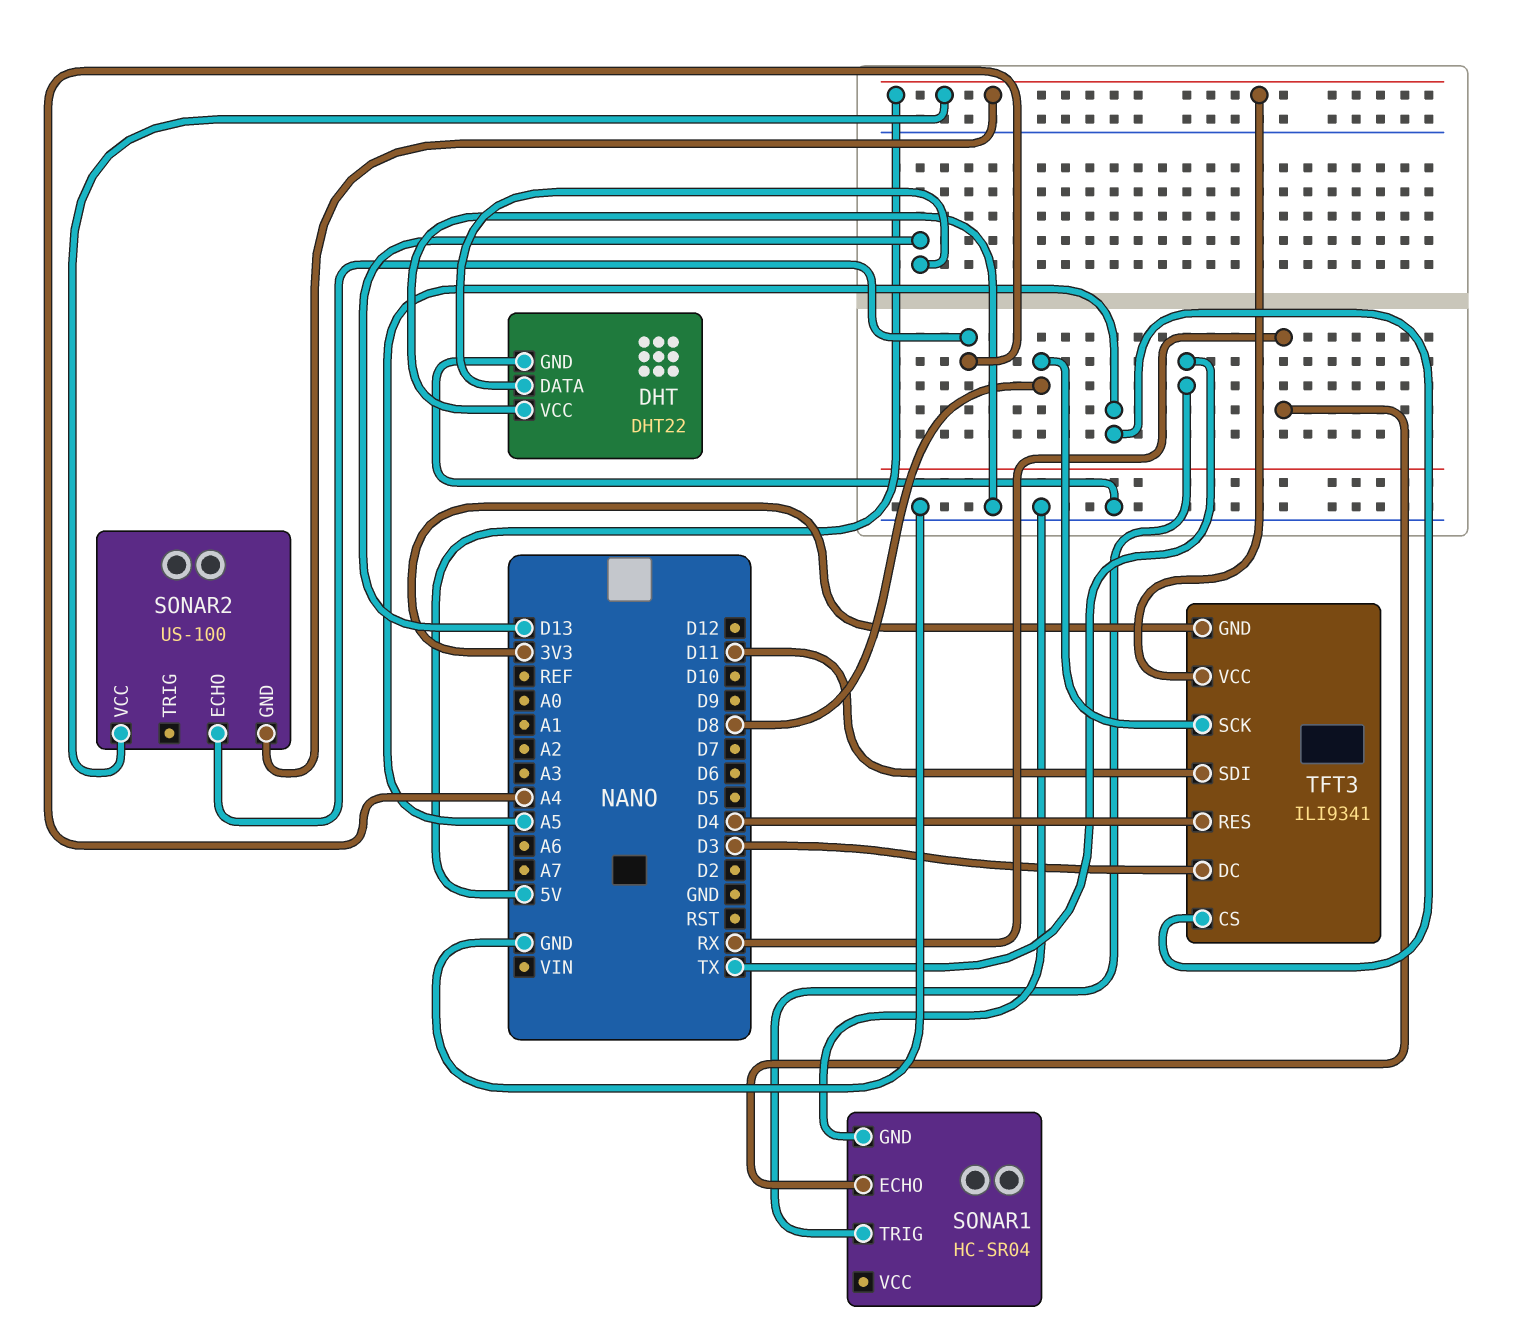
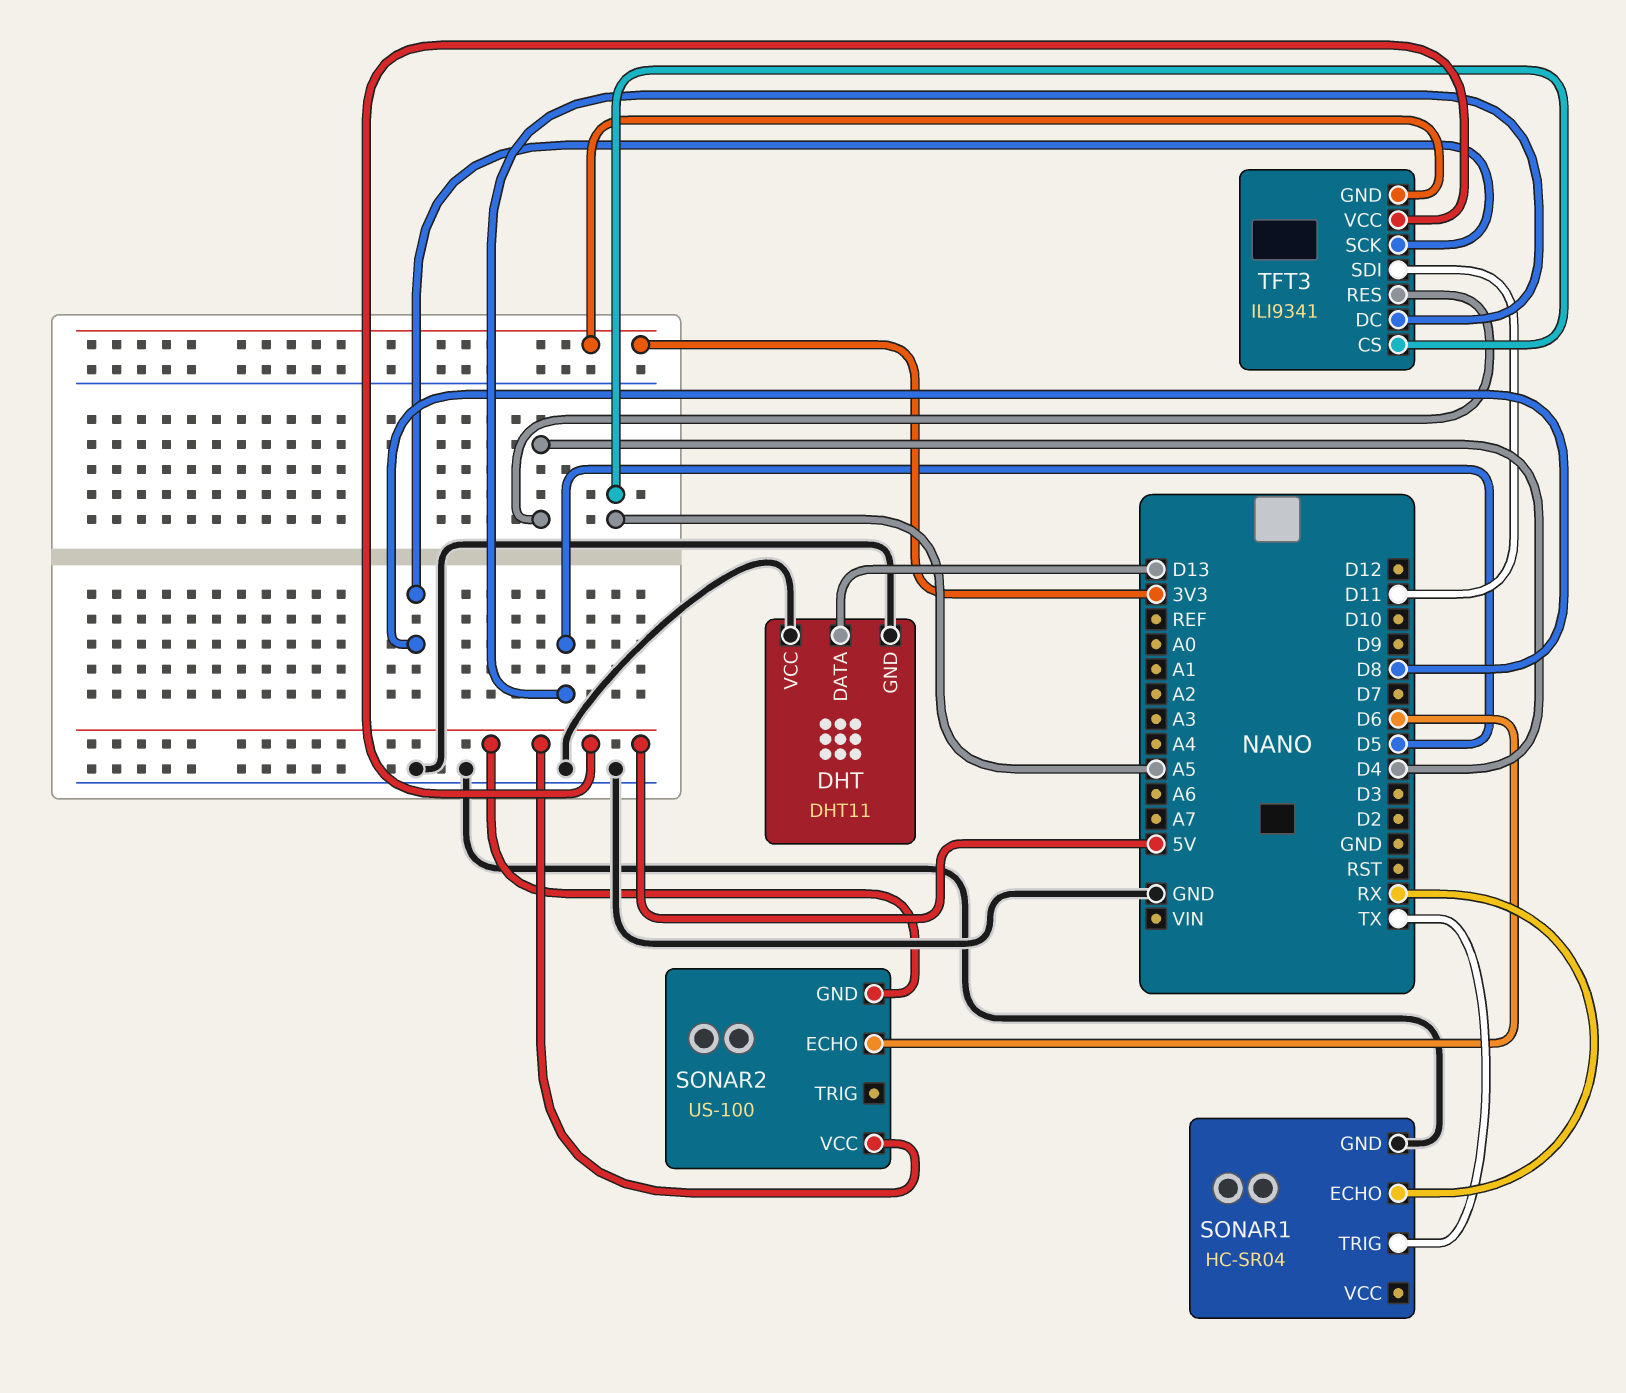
DHT: DHT22 -> DHT11
SONAR2 pin ECHO: A4 -> D6
TFT3 pin DC: D3 -> D5

